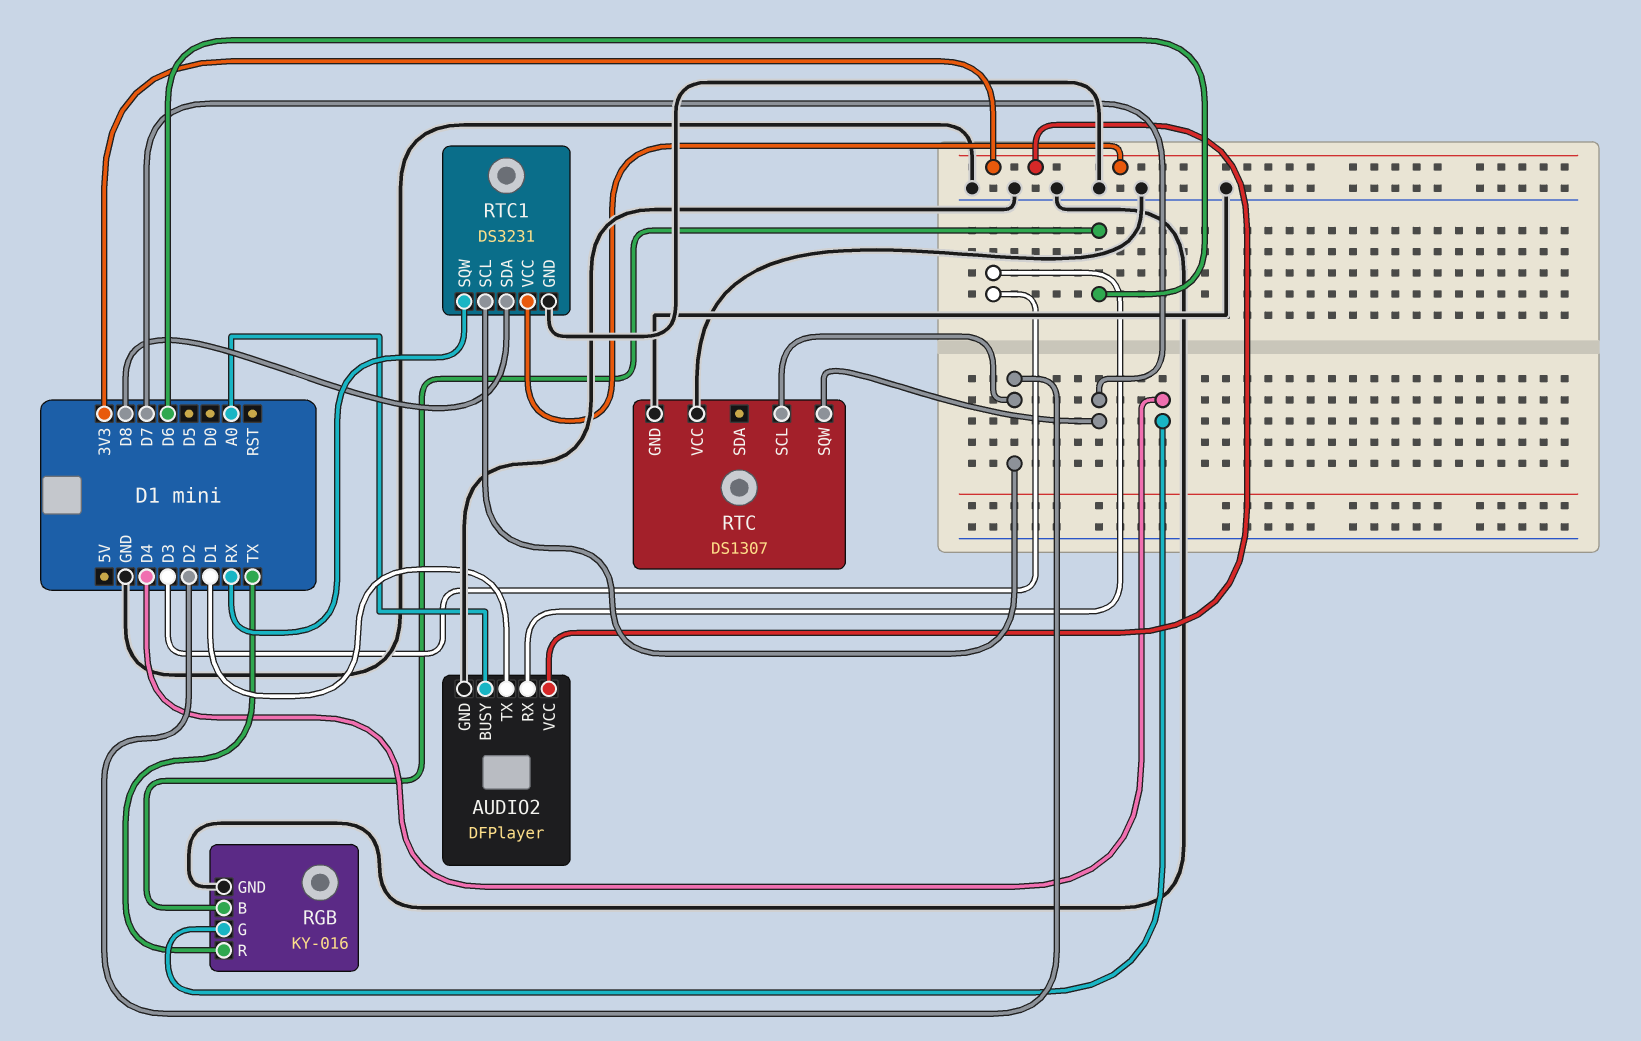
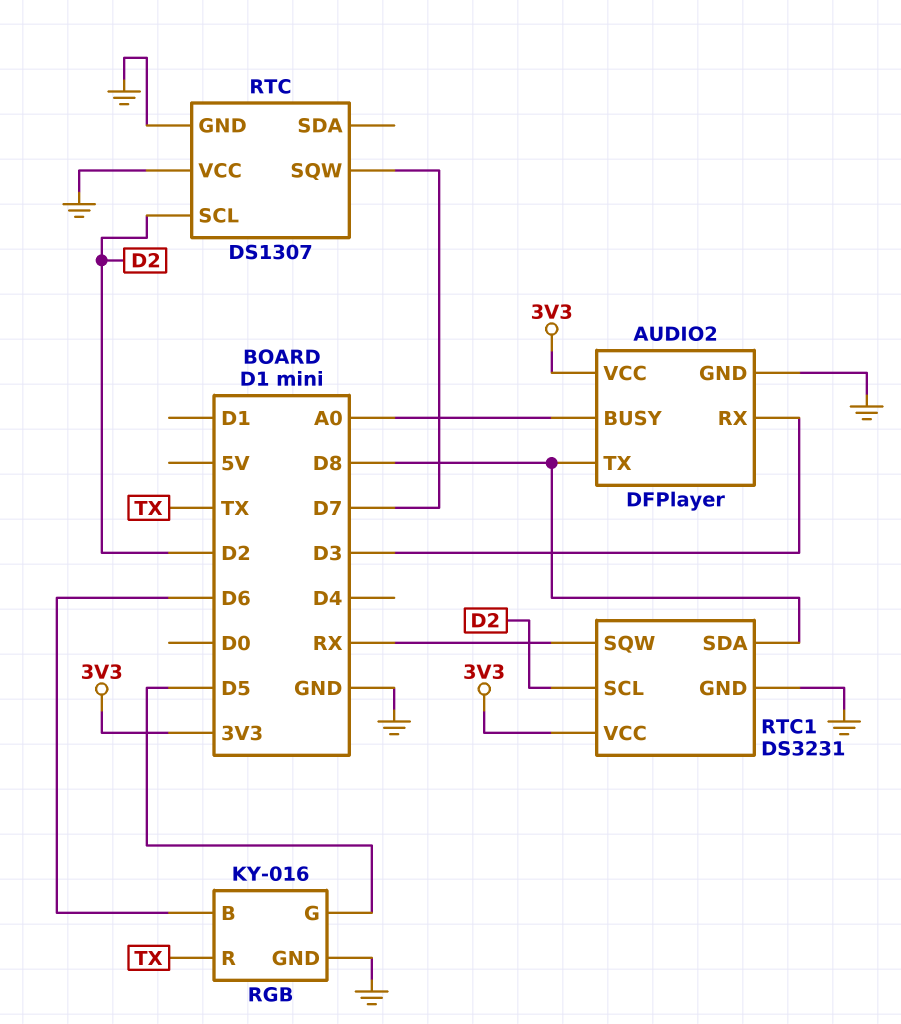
AUDIO2 pin TX: D1 -> D8
RGB pin G: D4 -> D5

